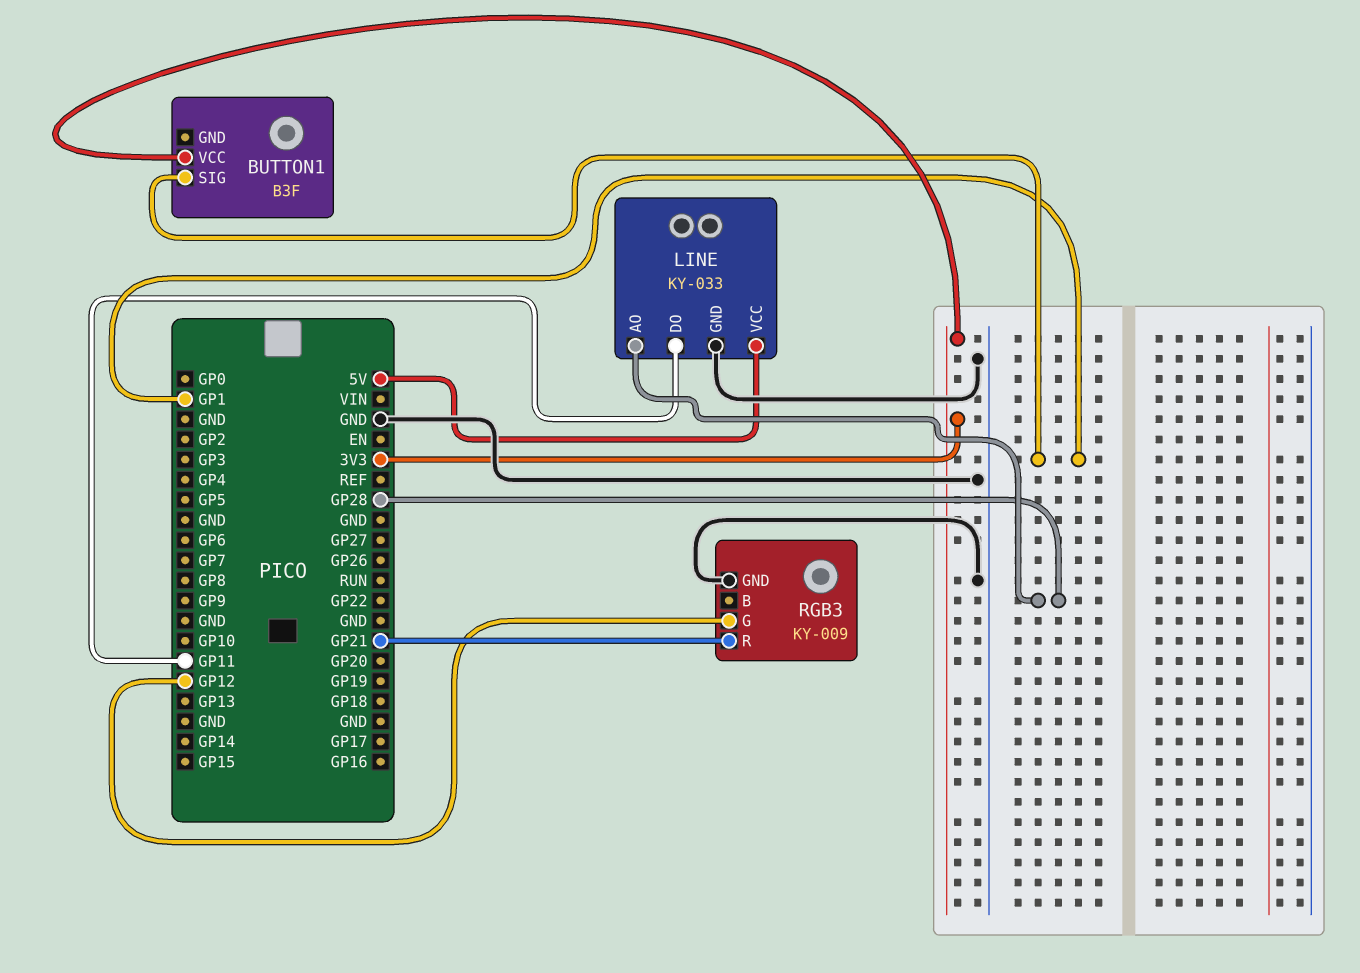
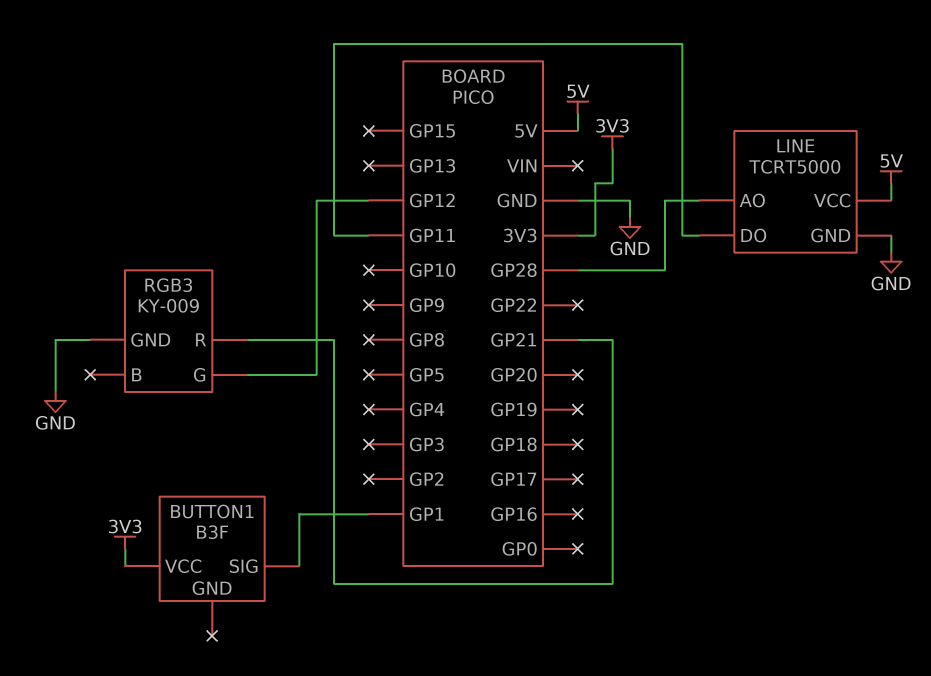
LINE: KY-033 -> TCRT5000

